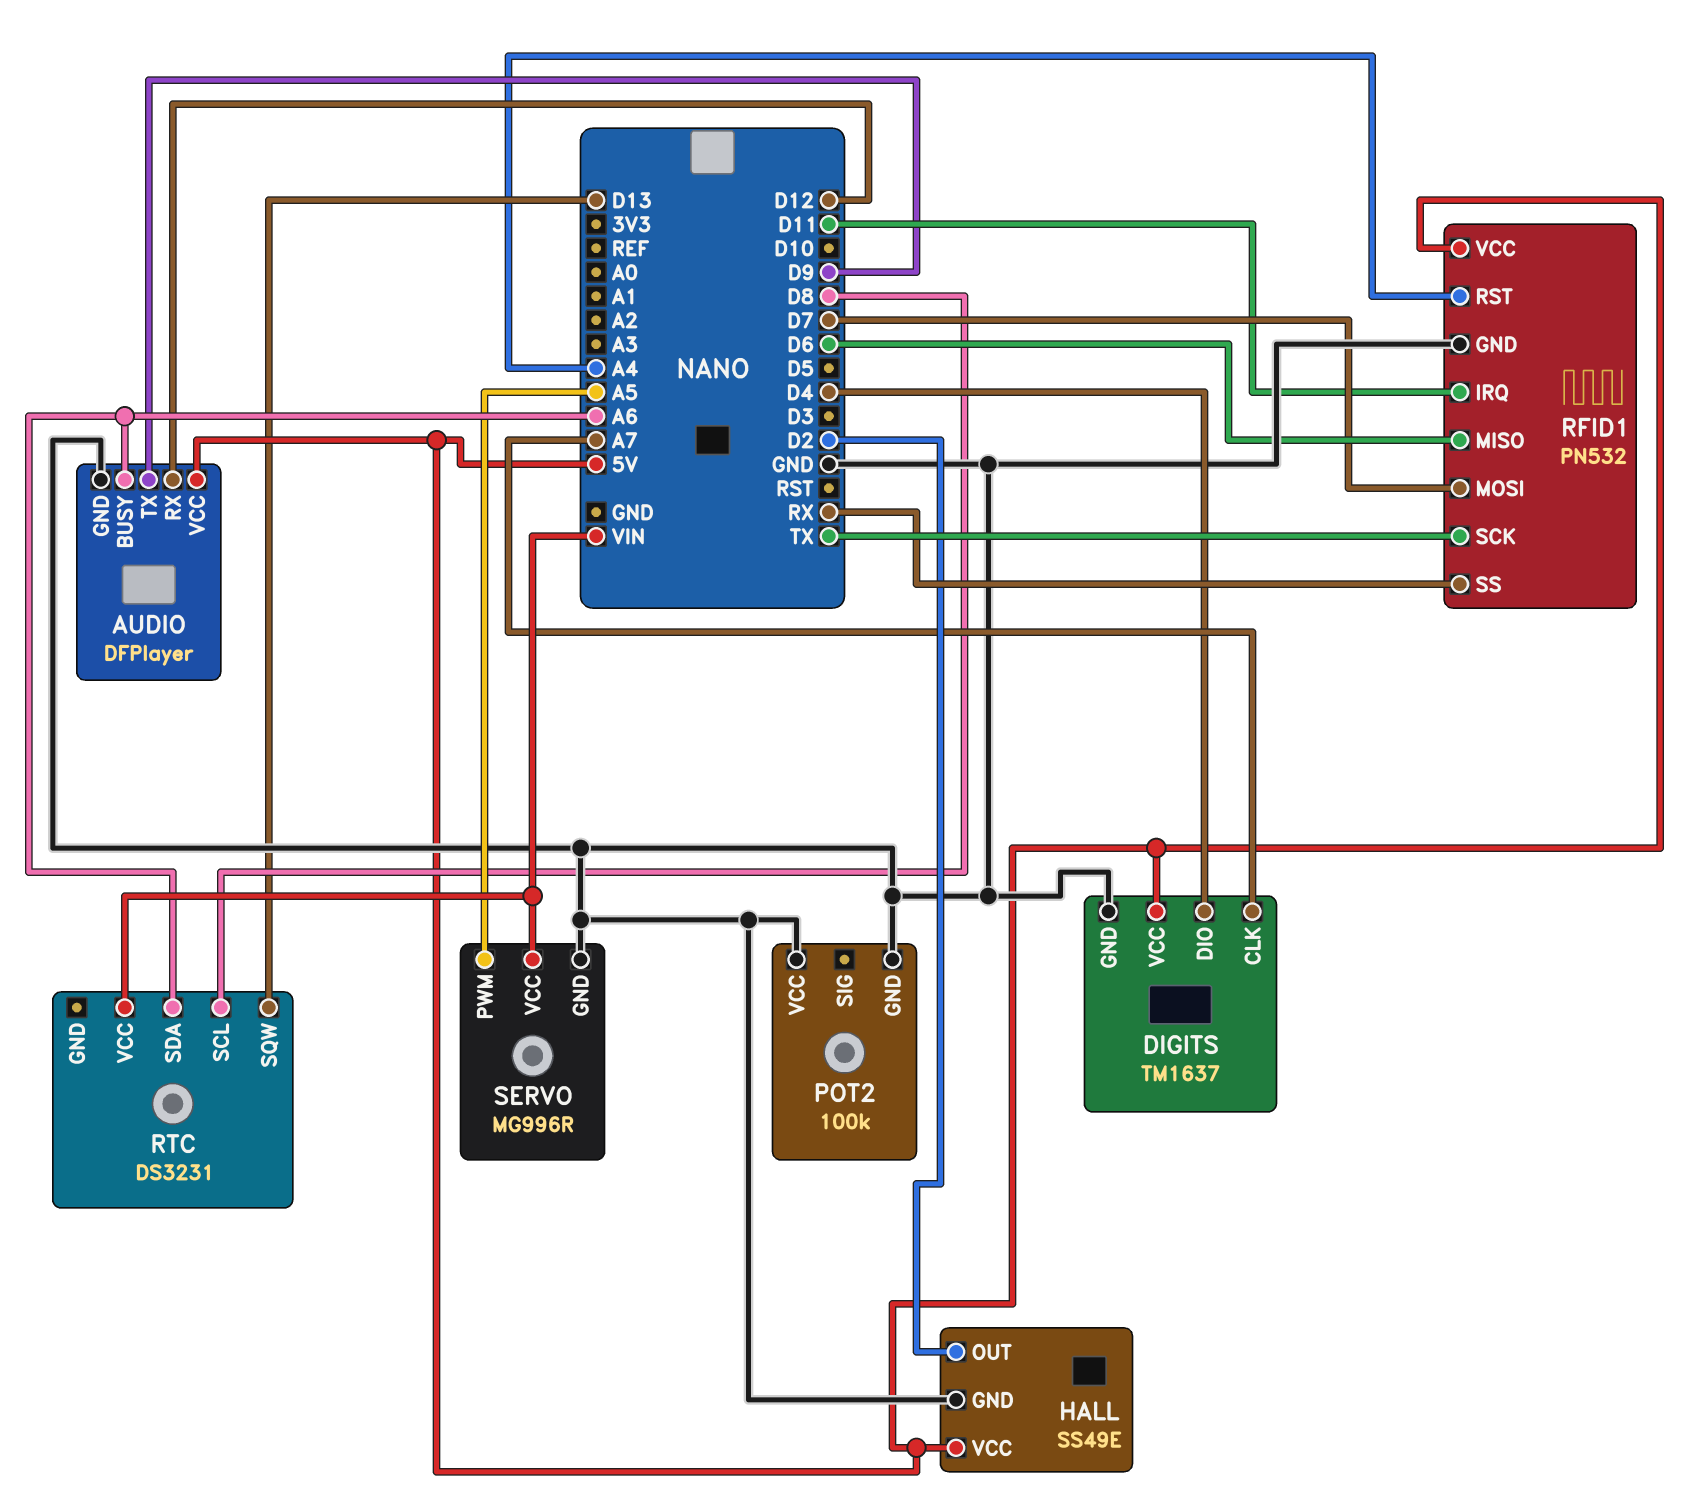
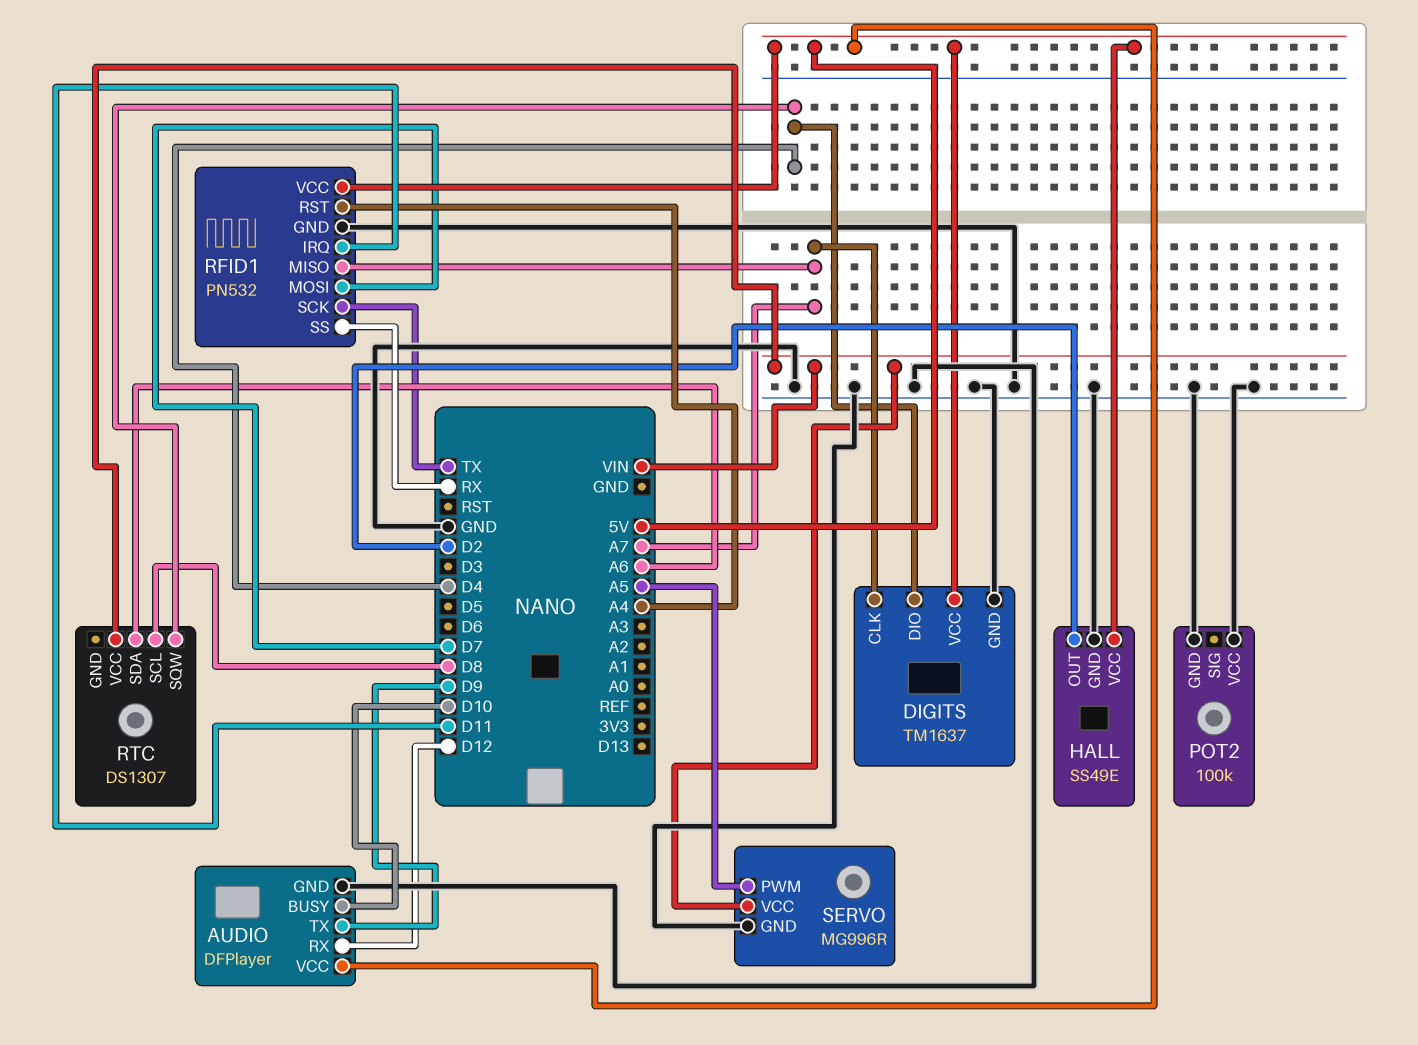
AUDIO pin BUSY: A6 -> D10
RFID1 pin MISO: D6 -> A7
RTC: DS3231 -> DS1307
RTC pin SQW: D13 -> D4

